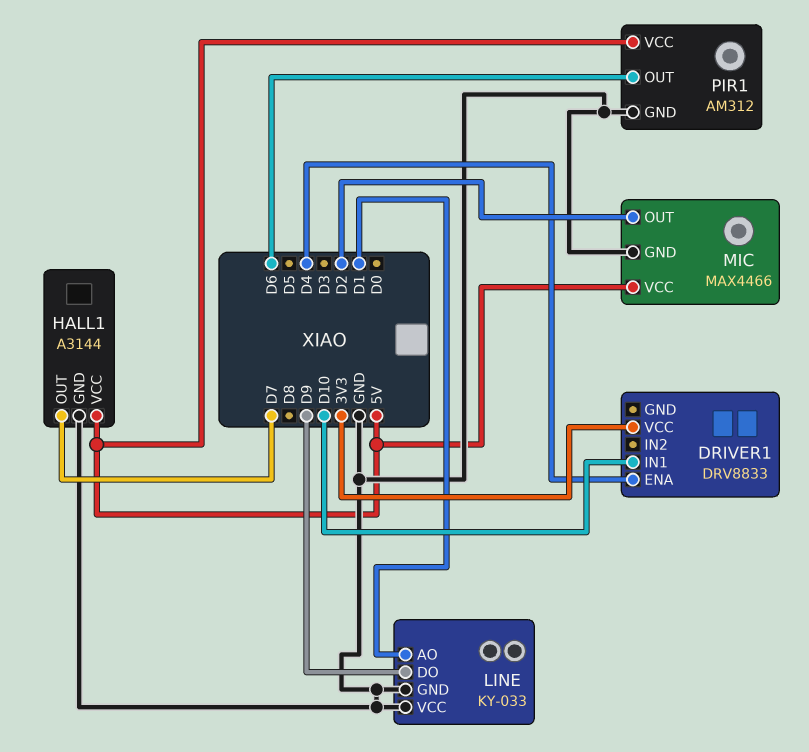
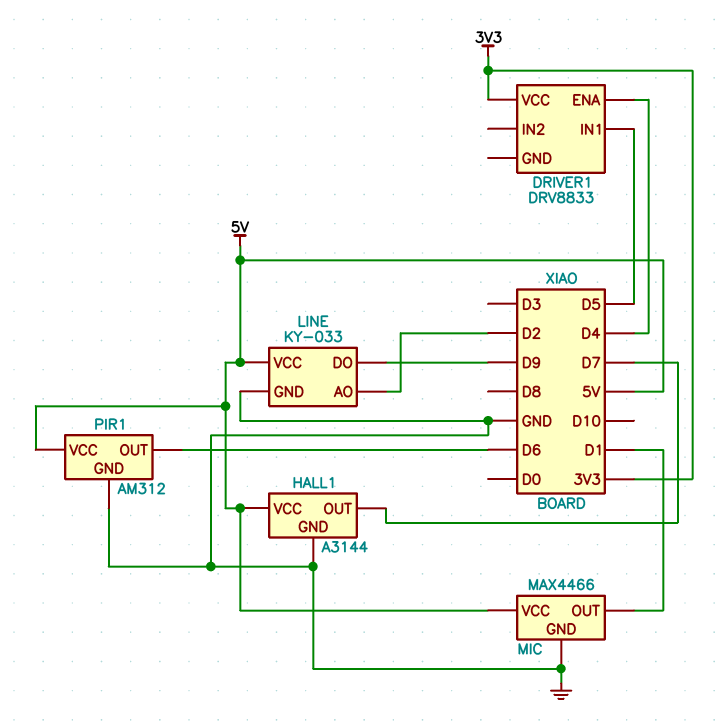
DRIVER1 pin IN1: D10 -> D5
LINE pin AO: D1 -> D2
LINE pin VCC: GND -> 5V
MIC pin OUT: D2 -> D1

